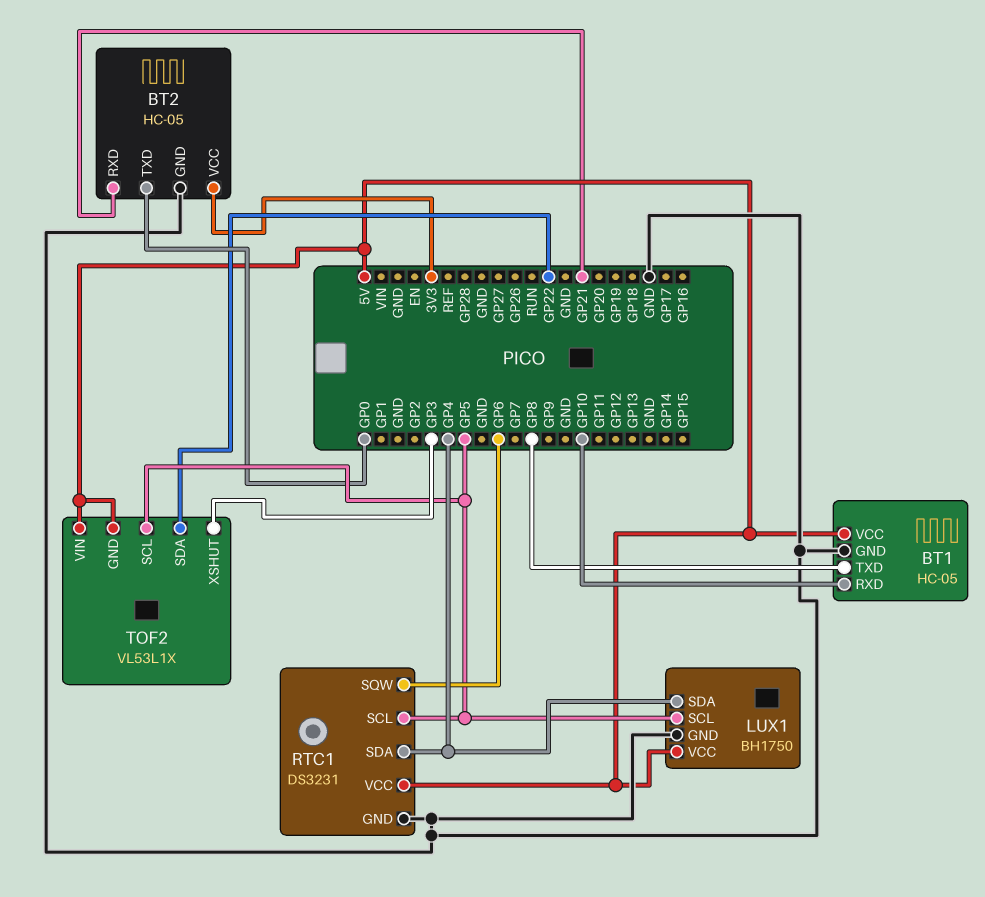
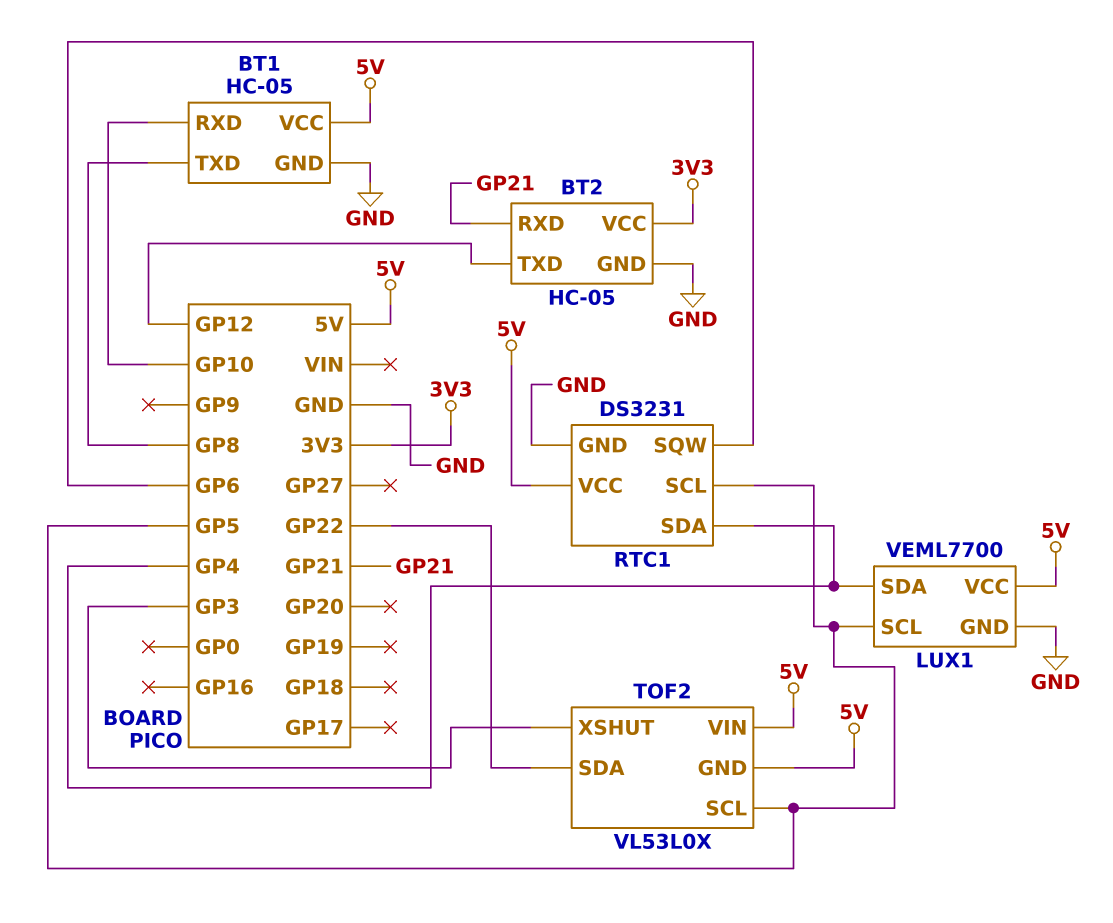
BT2 pin TXD: GP0 -> GP12
LUX1: BH1750 -> VEML7700
TOF2: VL53L1X -> VL53L0X

